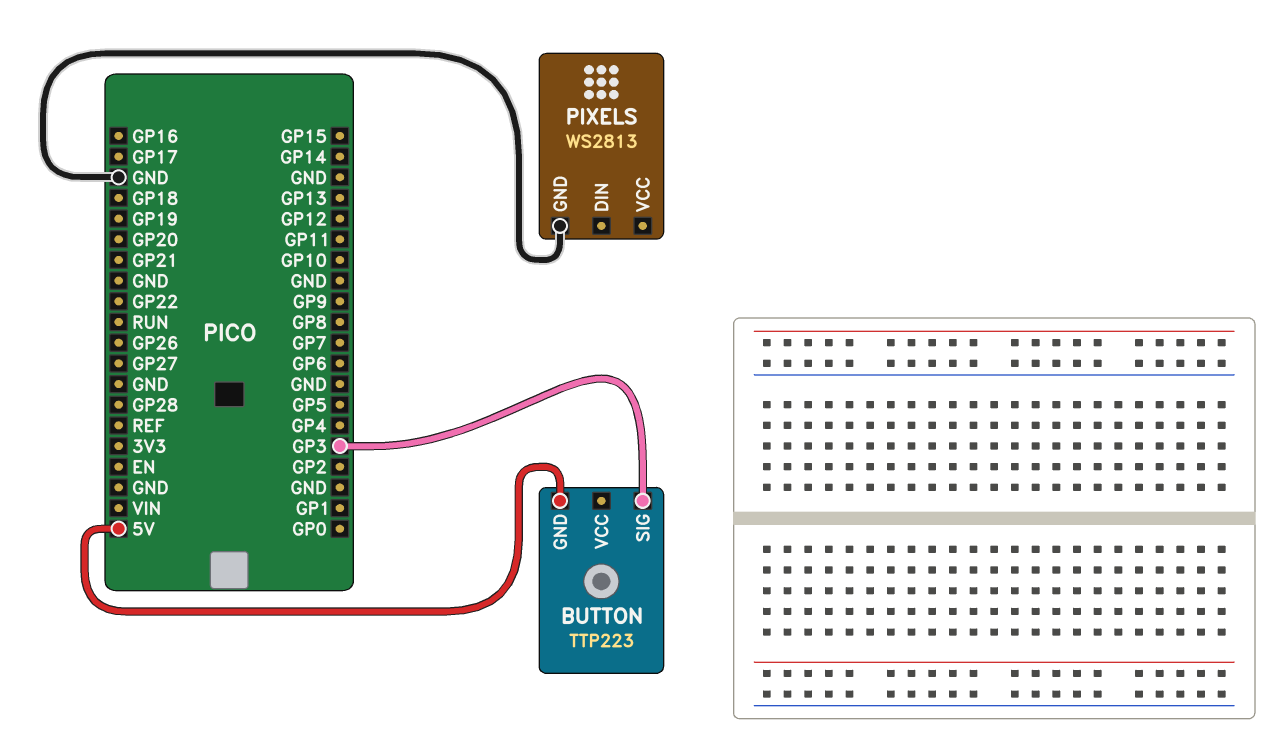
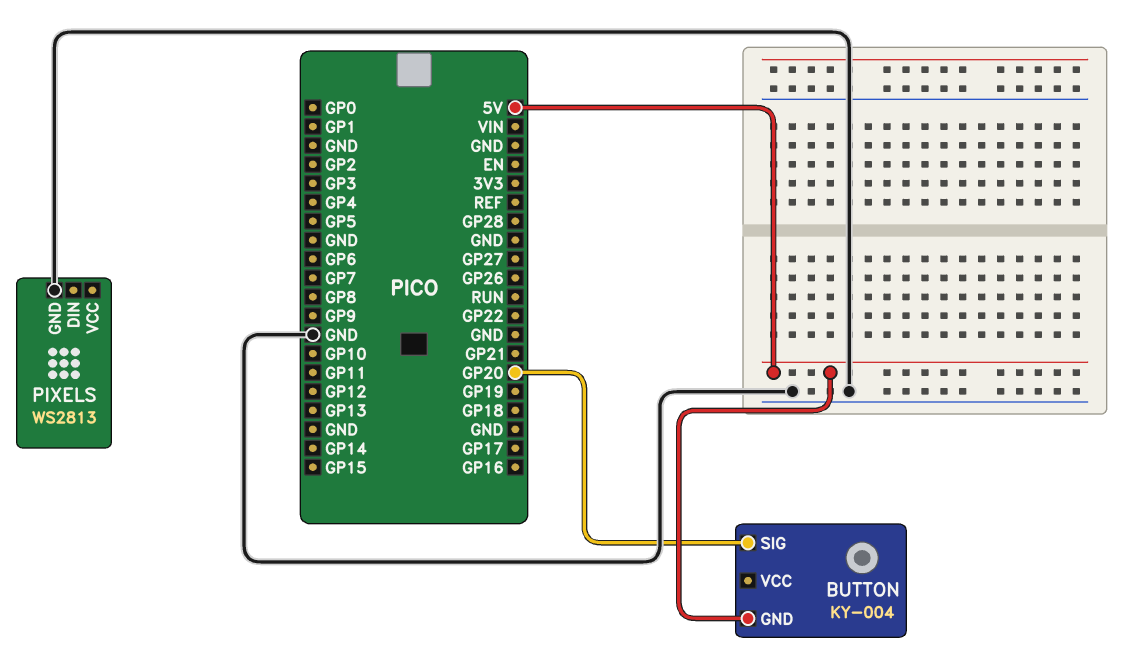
BUTTON: TTP223 -> KY-004
BUTTON pin SIG: GP3 -> GP20

